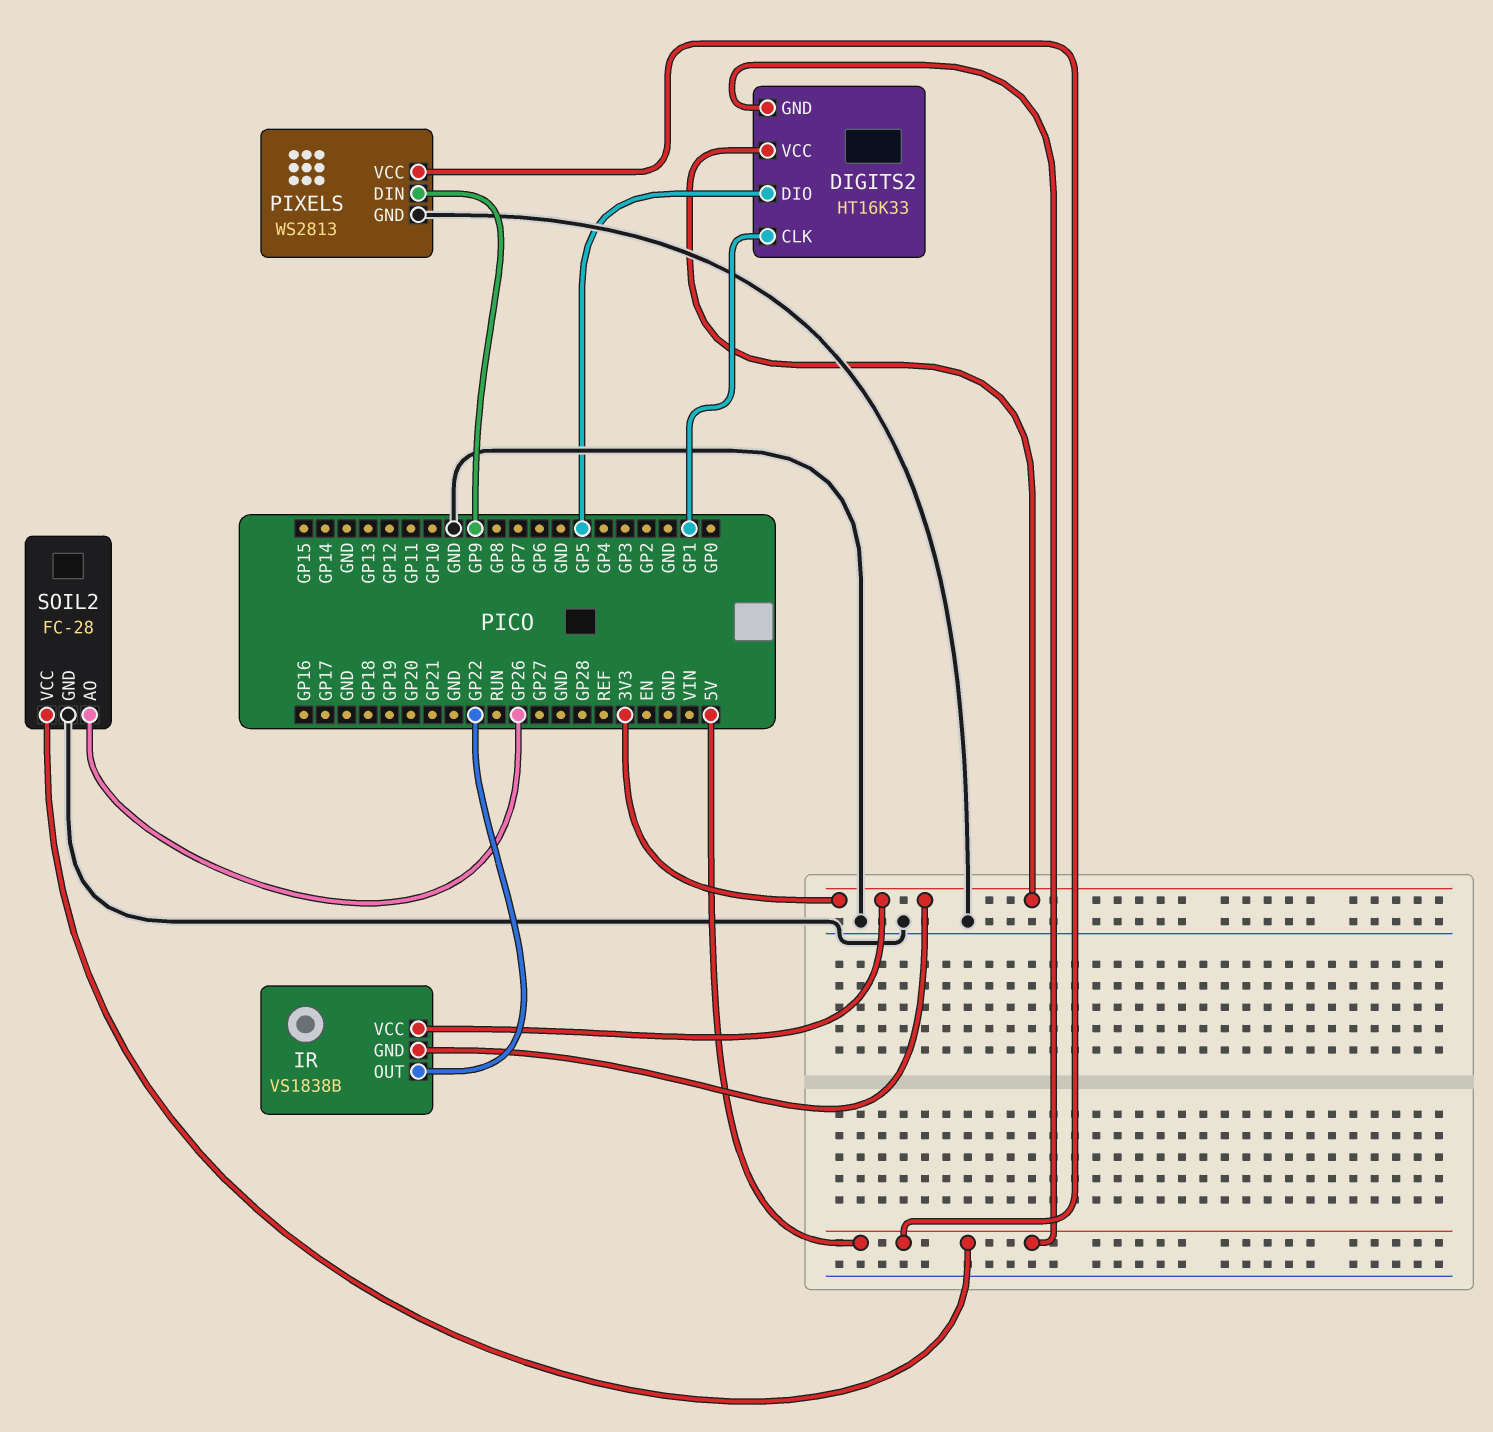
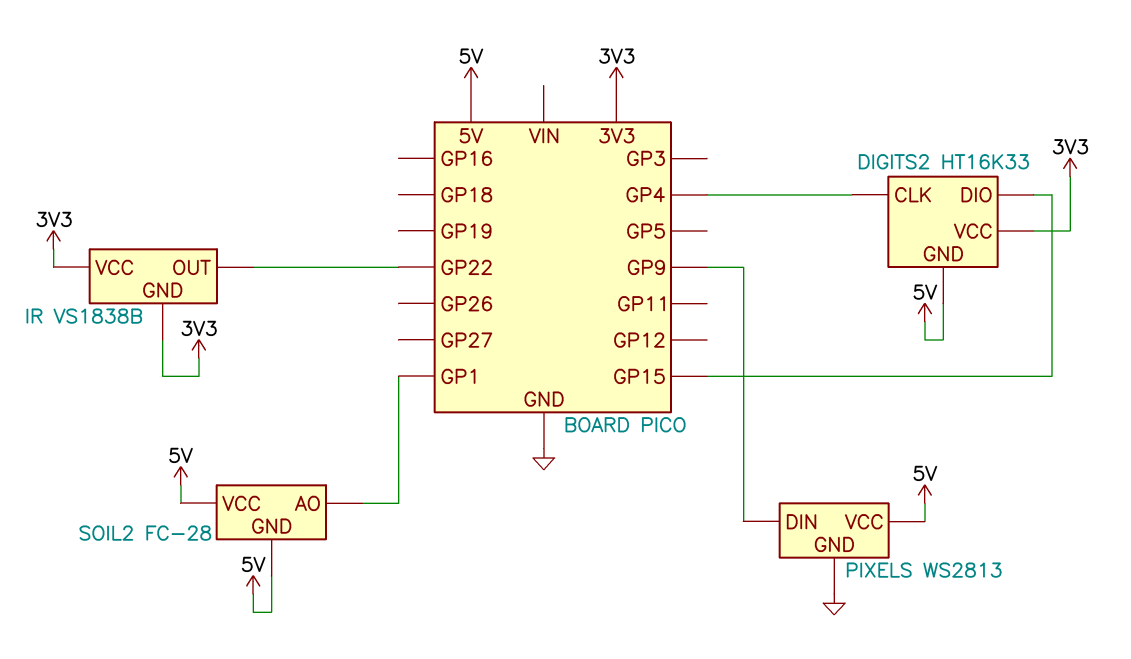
DIGITS2 pin CLK: GP1 -> GP4
DIGITS2 pin DIO: GP5 -> GP15
SOIL2 pin AO: GP26 -> GP1
SOIL2 pin GND: GND -> 5V

